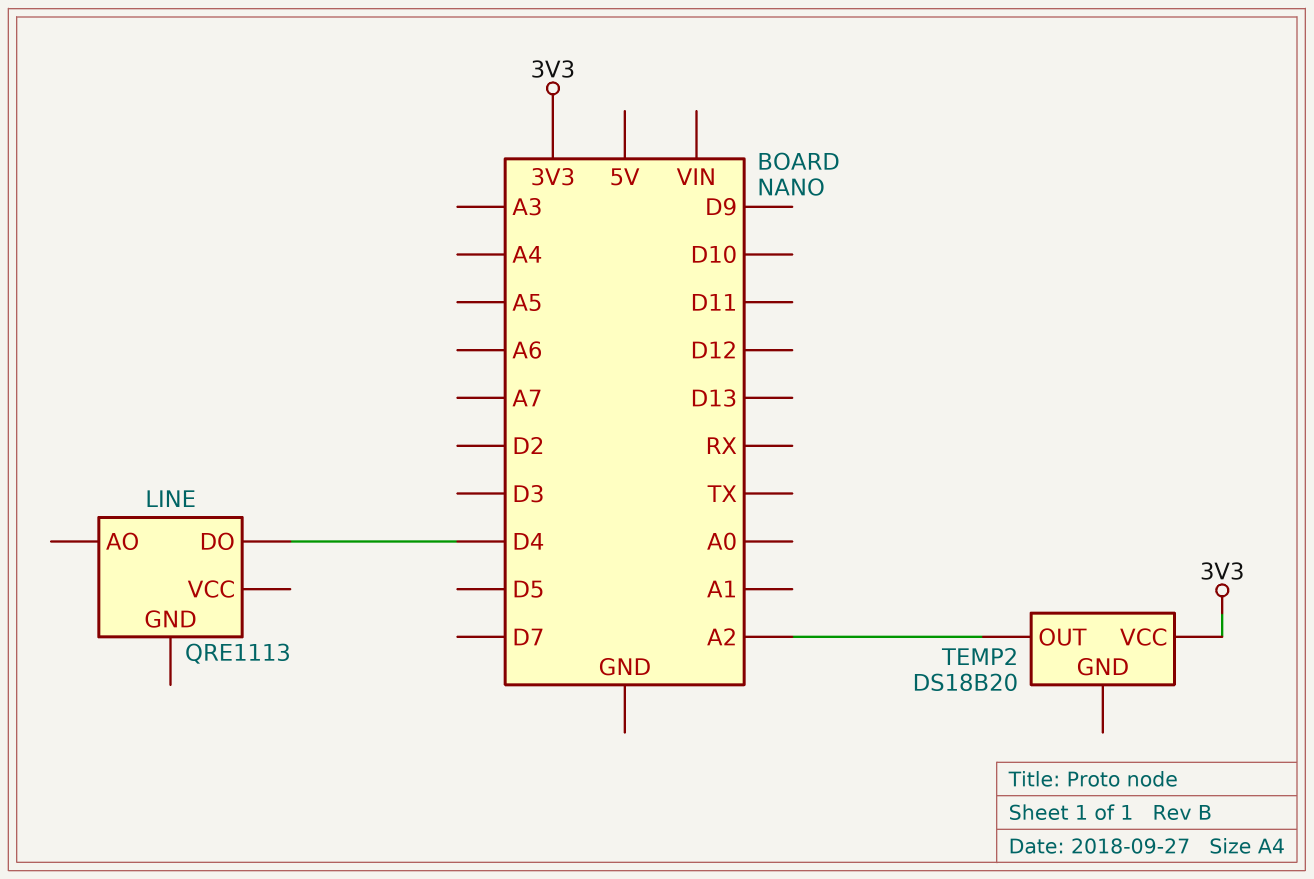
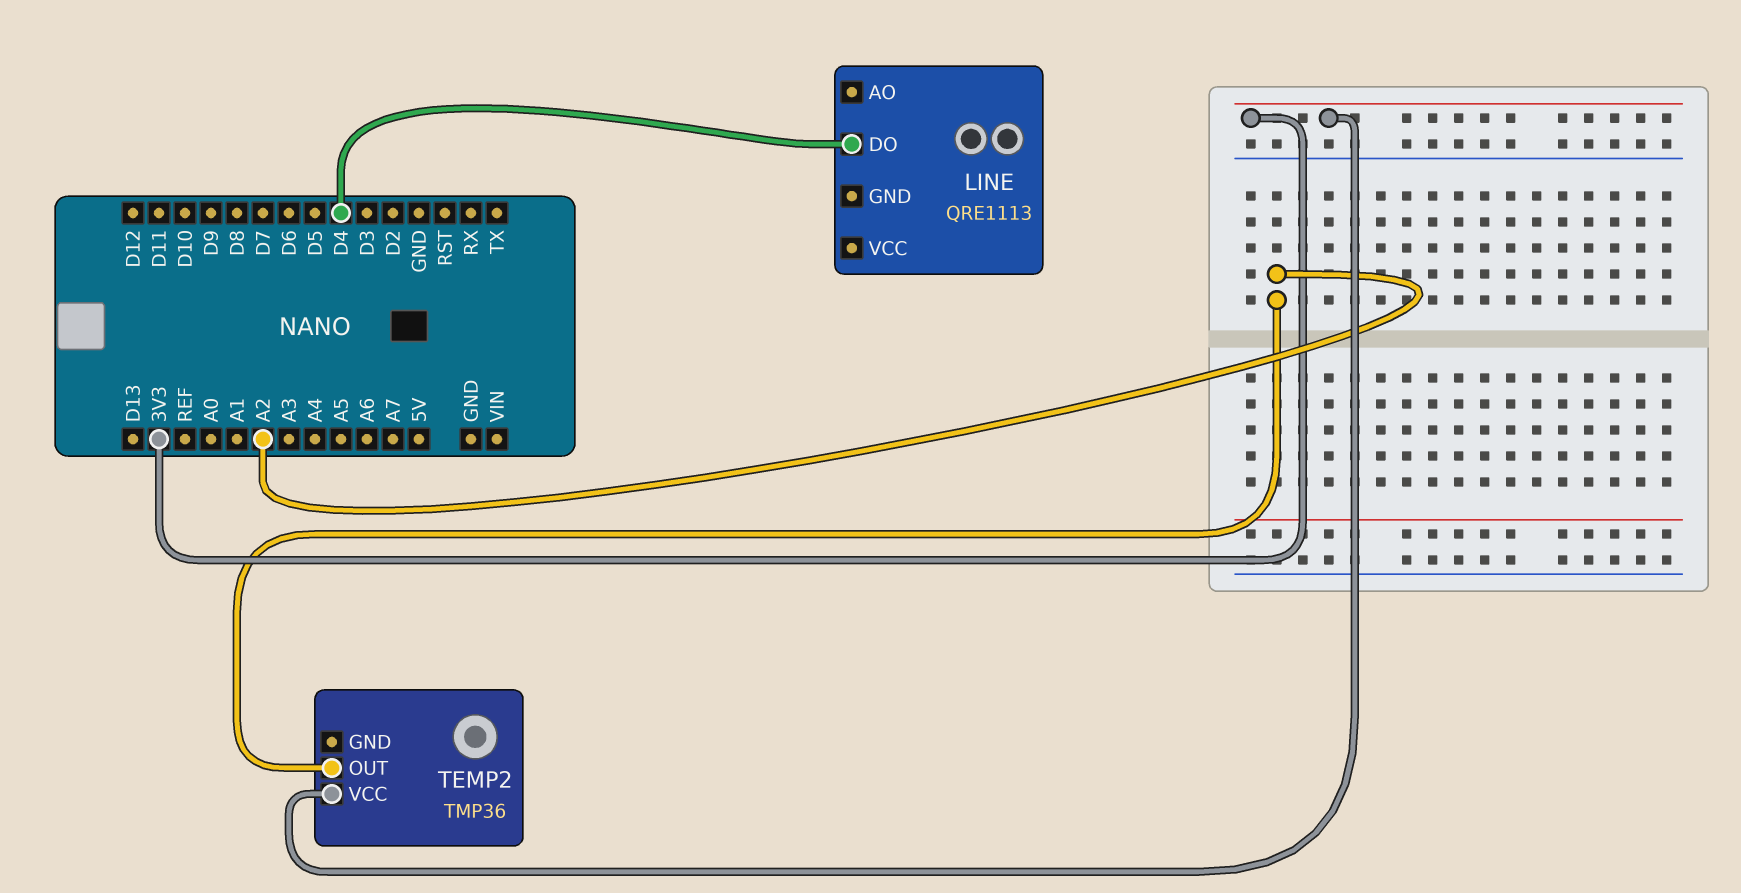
TEMP2: DS18B20 -> TMP36

